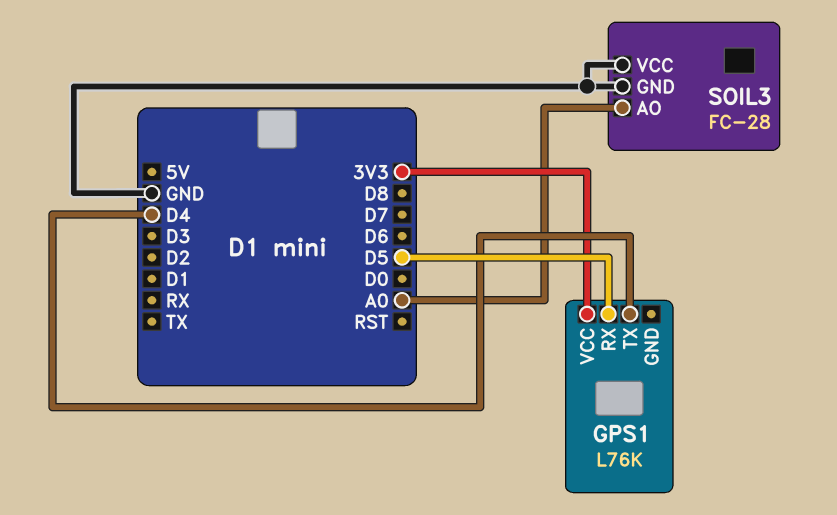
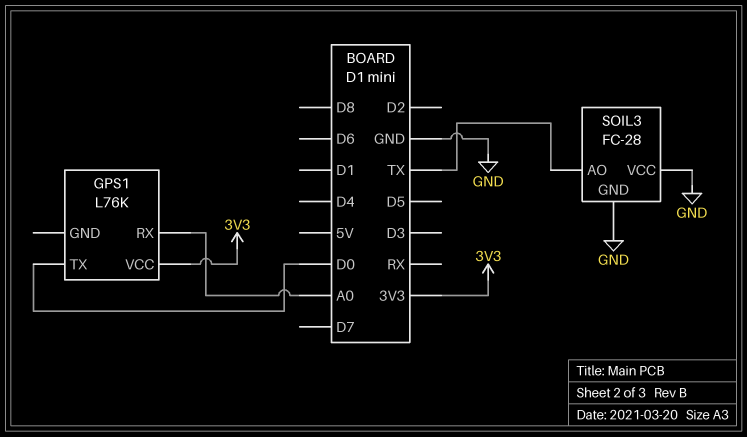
GPS1 pin RX: D5 -> A0
GPS1 pin TX: D4 -> D0
SOIL3 pin AO: A0 -> TX

